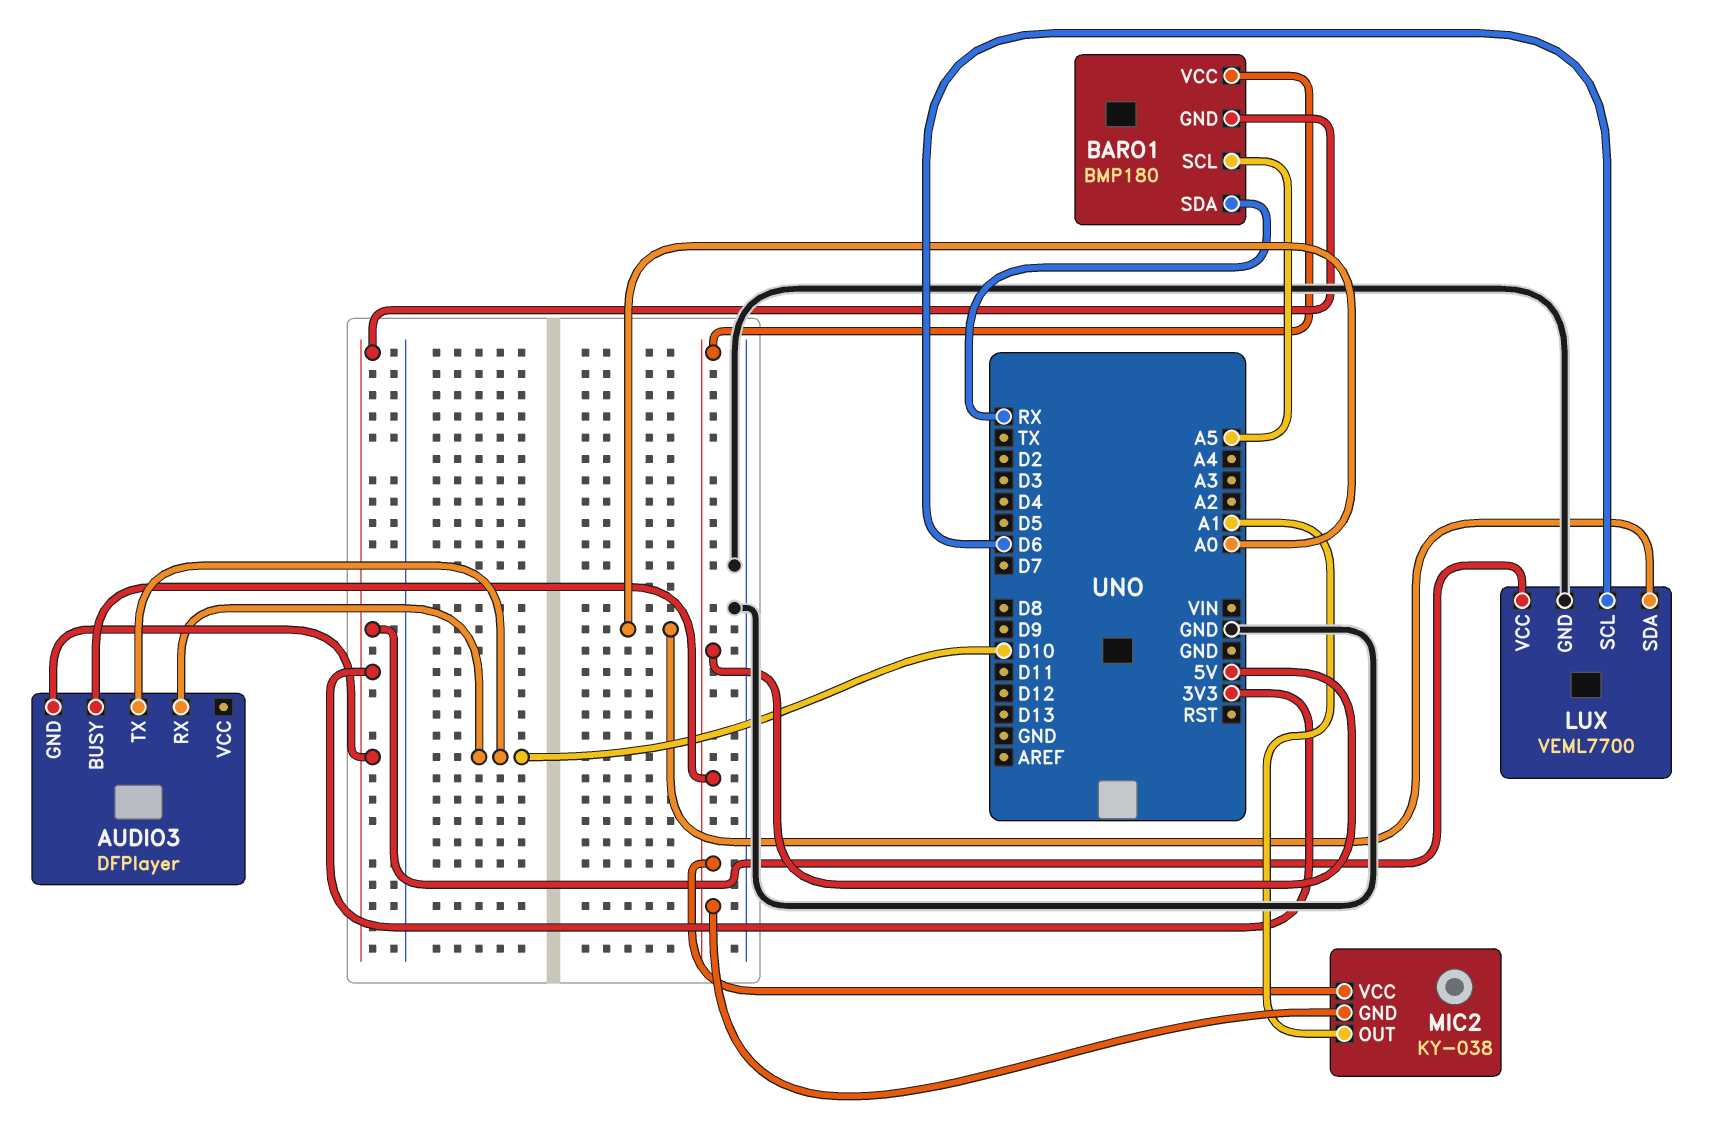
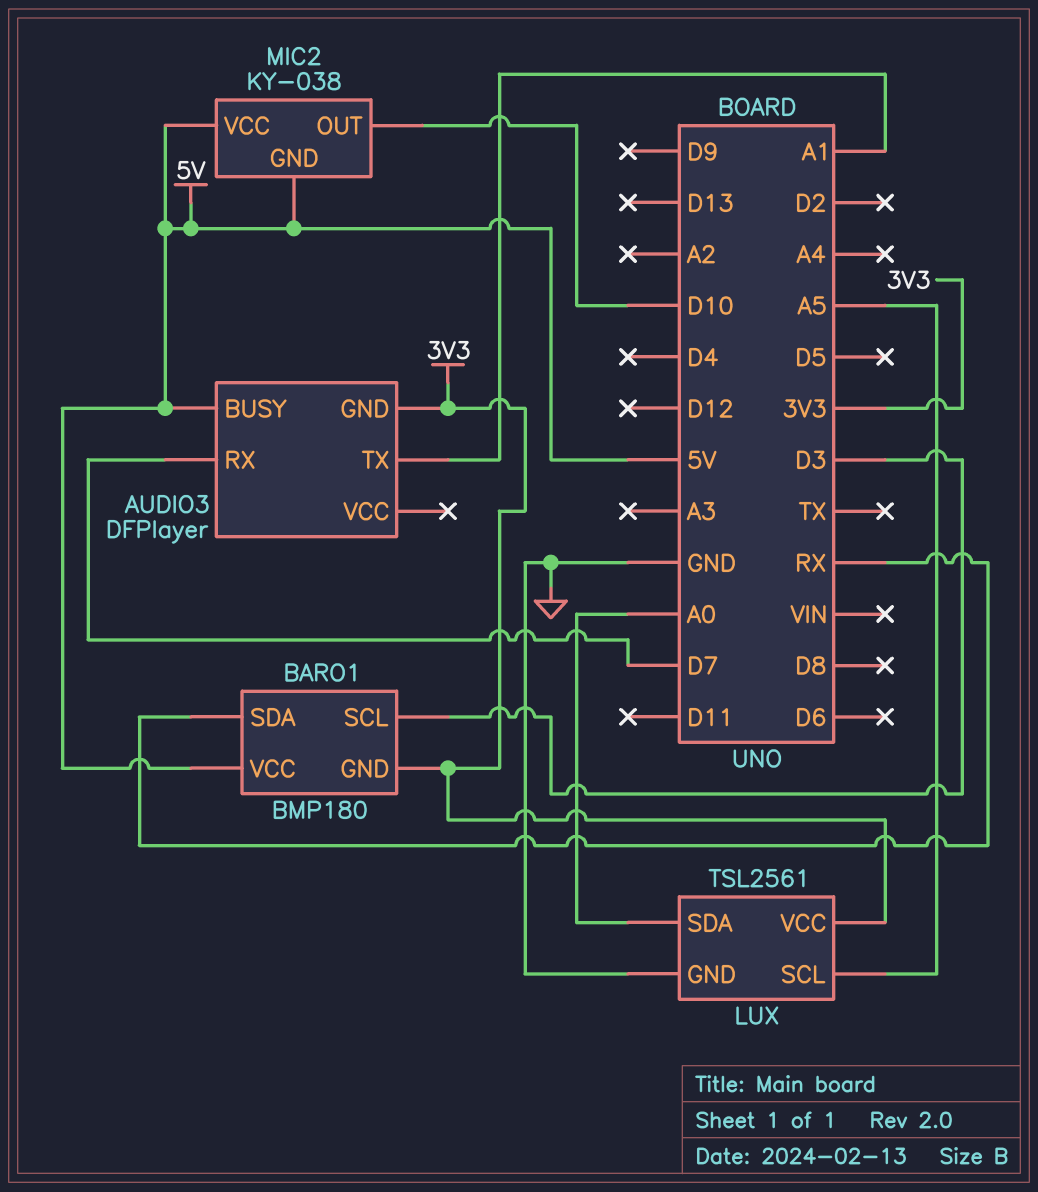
AUDIO3 pin RX: D10 -> D7
AUDIO3 pin TX: D10 -> A1
BARO1 pin SCL: A5 -> D3
LUX: VEML7700 -> TSL2561
LUX pin SCL: D6 -> A5
MIC2 pin OUT: A1 -> D10

